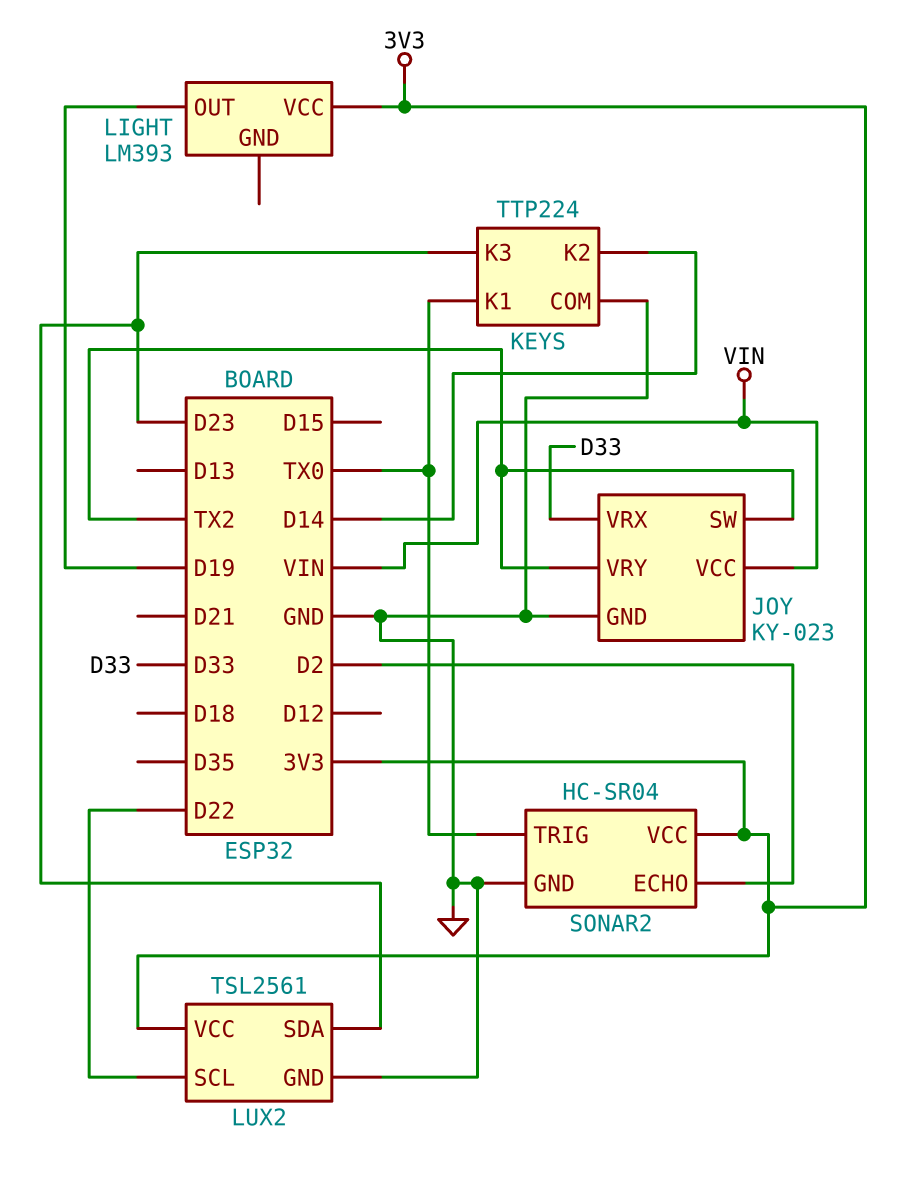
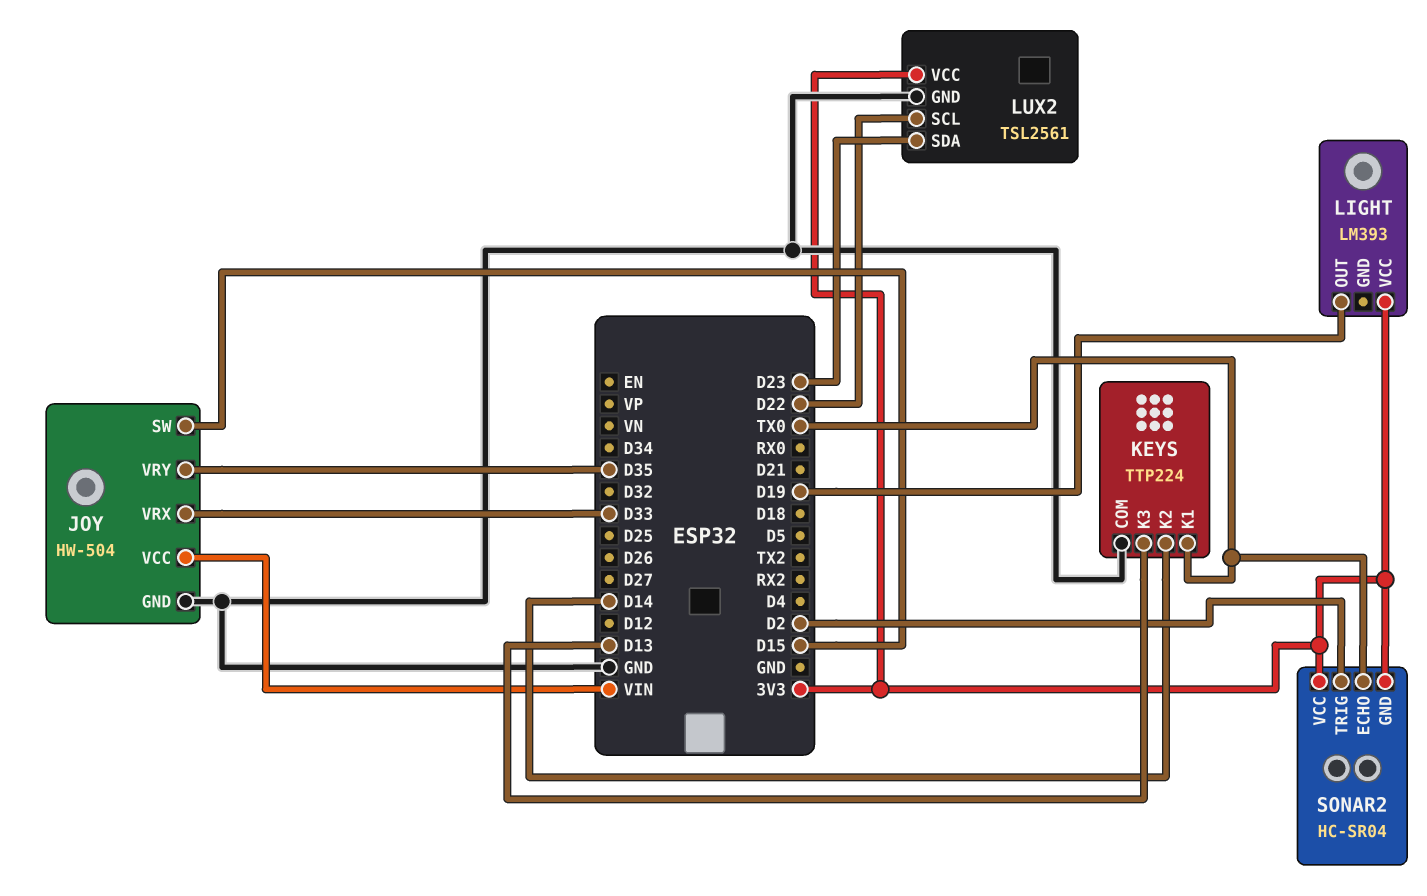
JOY: KY-023 -> HW-504
JOY pin SW: TX2 -> D15
JOY pin VRY: TX2 -> D35
KEYS pin K3: D23 -> D13
SONAR2 pin ECHO: D2 -> TX0
SONAR2 pin GND: GND -> 3V3
SONAR2 pin TRIG: TX0 -> D2

